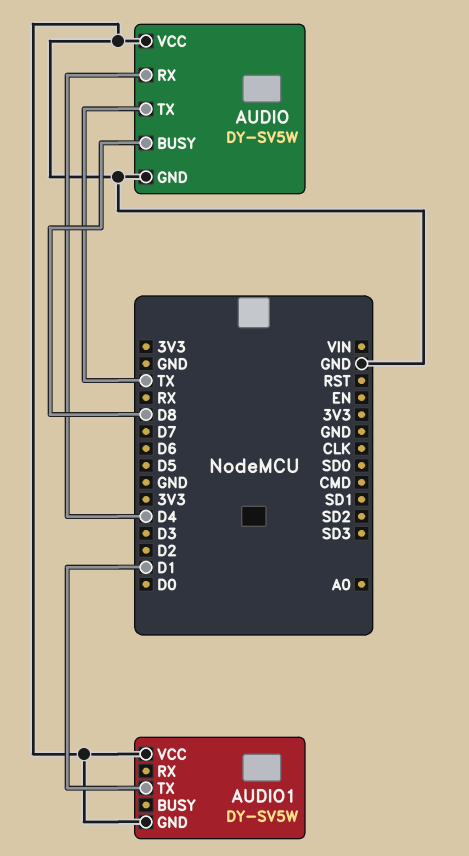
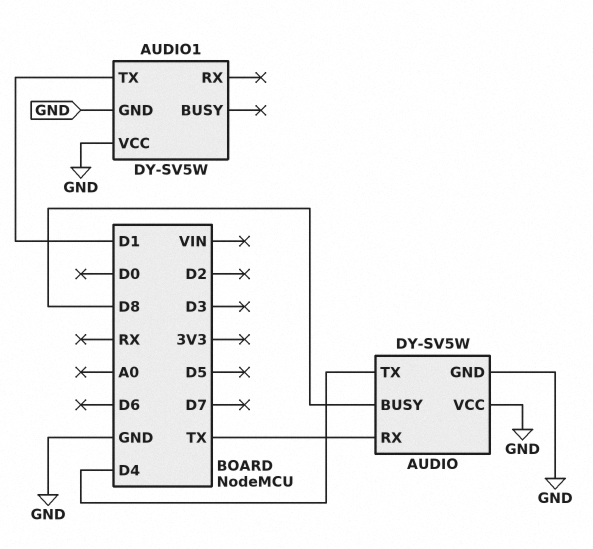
AUDIO pin RX: D4 -> TX
AUDIO pin TX: TX -> D4

